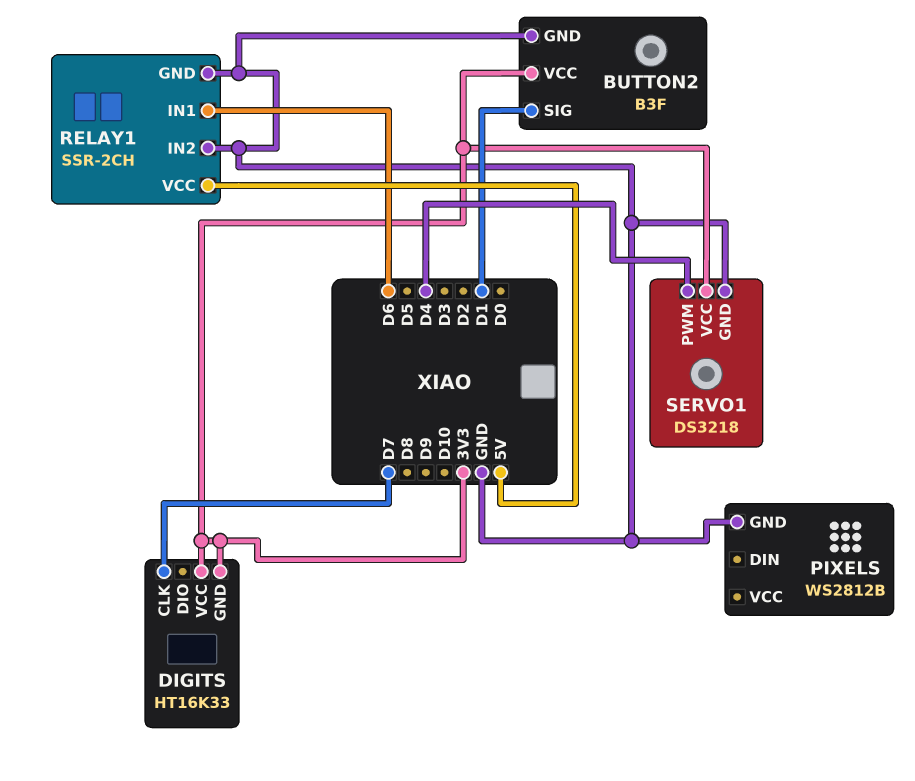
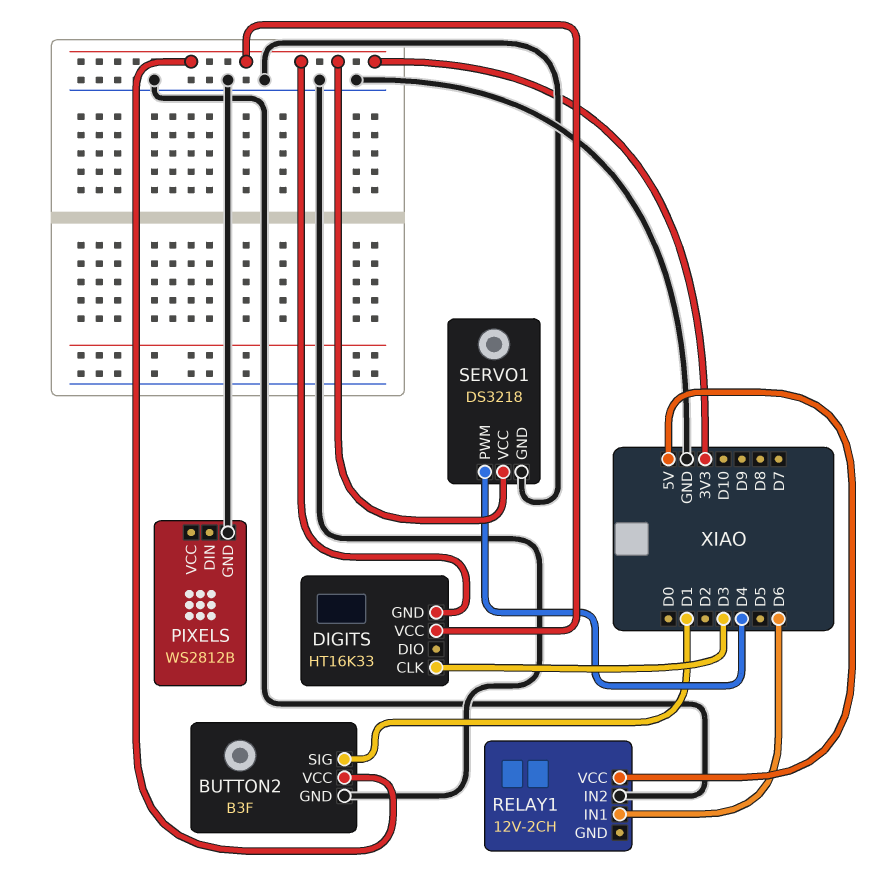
DIGITS pin CLK: D7 -> D3
RELAY1: SSR-2CH -> 12V-2CH
RELAY1 pin GND: GND -> none

